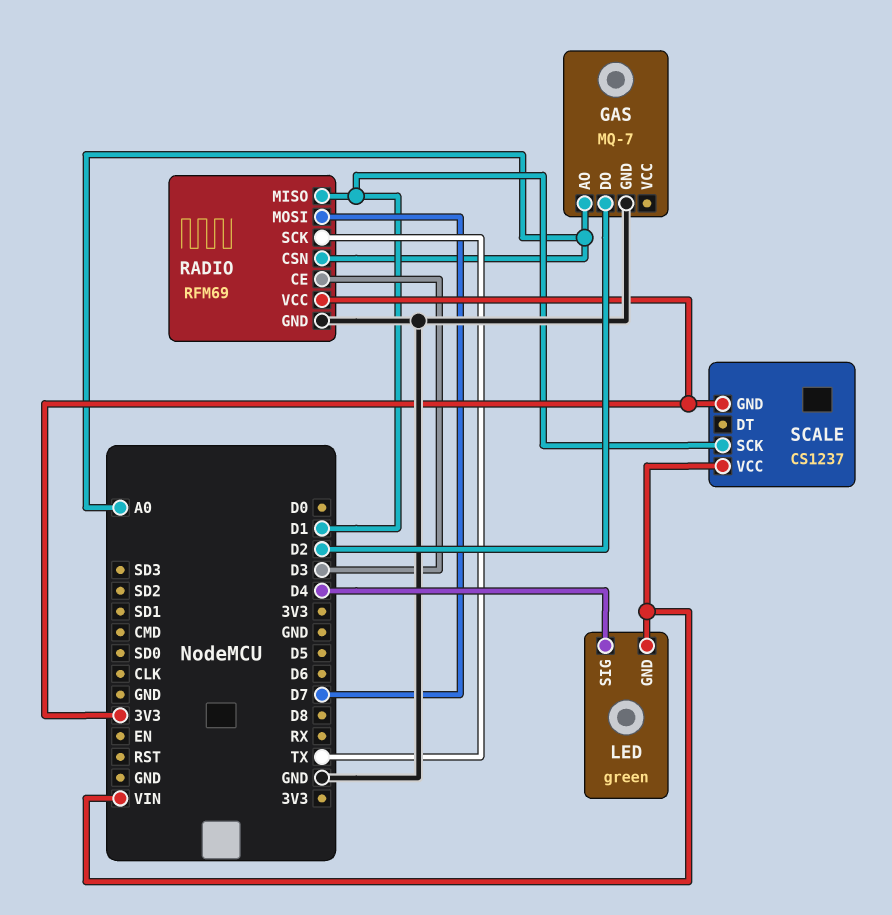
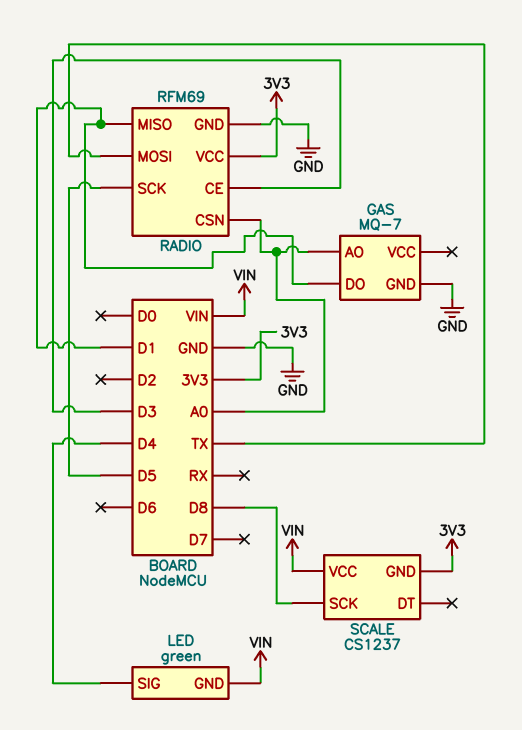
GAS pin DO: D2 -> D1
RADIO pin MOSI: D7 -> TX
RADIO pin SCK: TX -> D5
SCALE pin SCK: D1 -> D8

